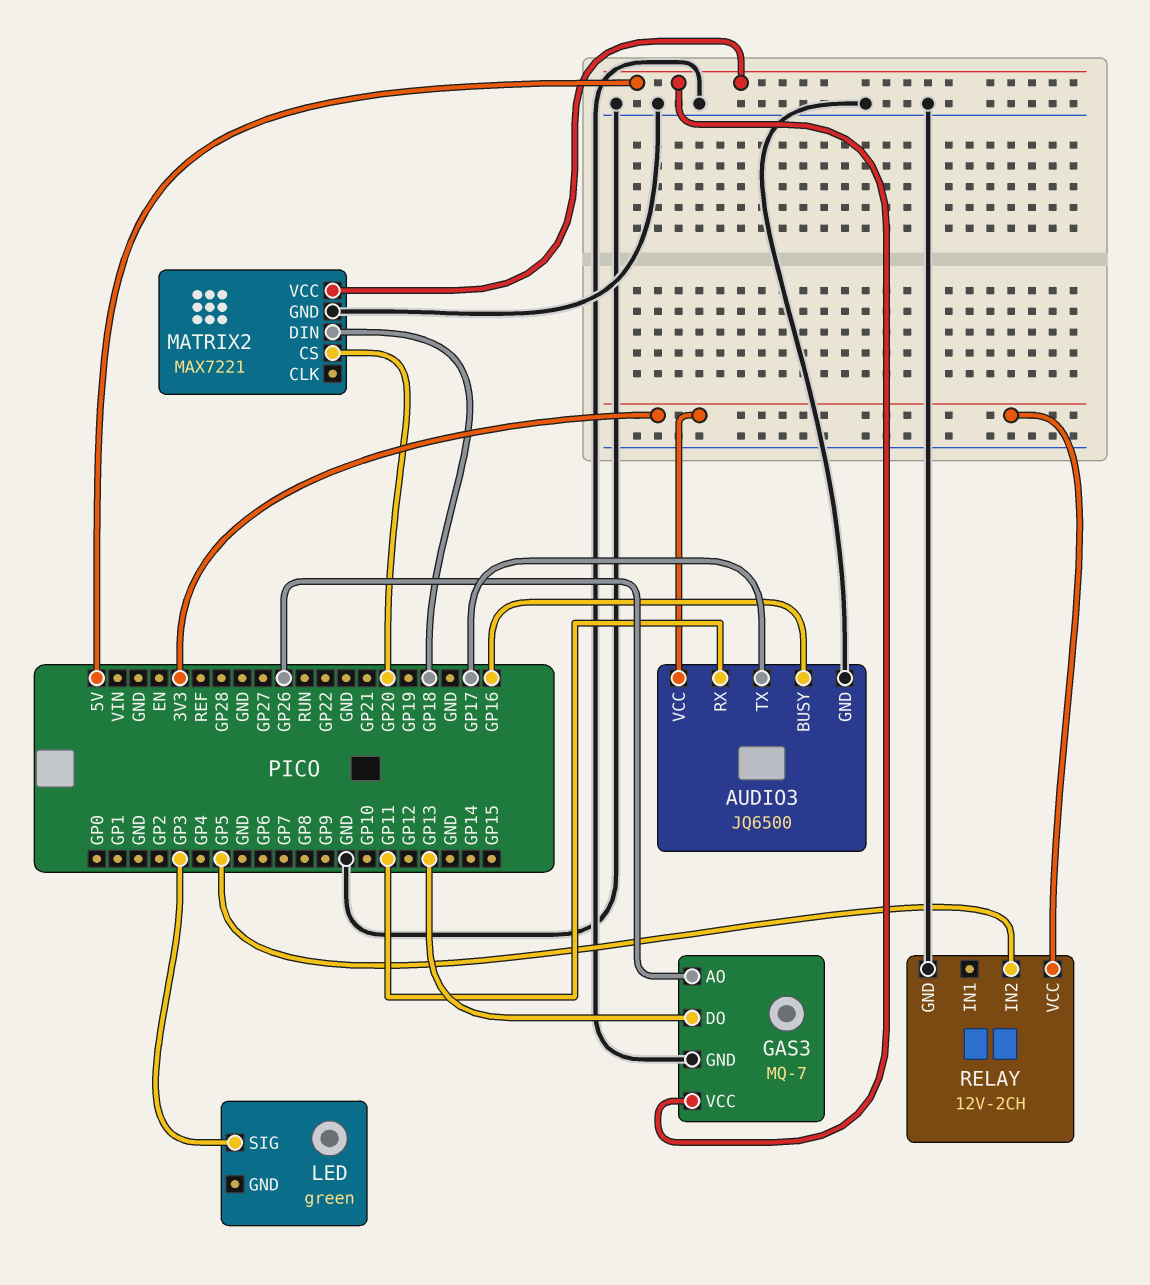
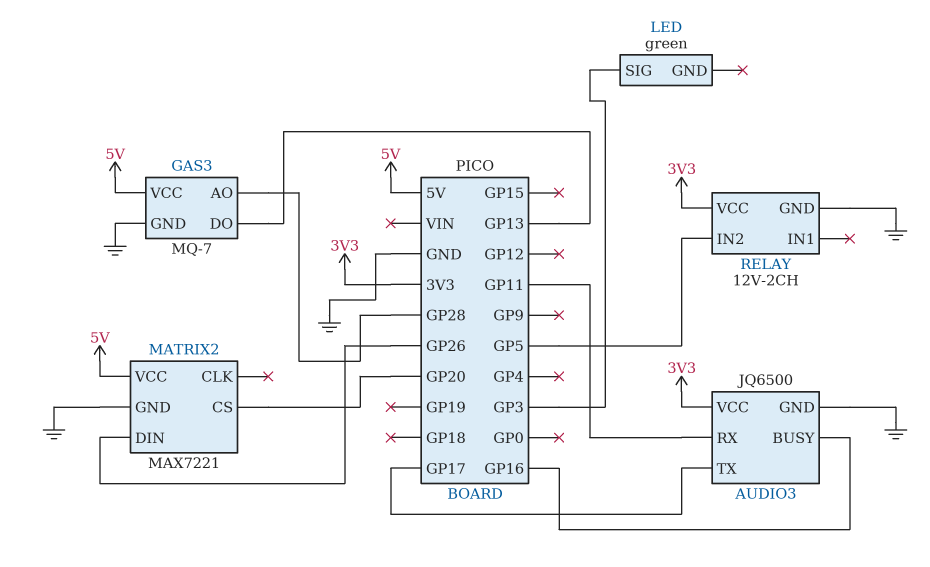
GAS3 pin AO: GP26 -> GP28
MATRIX2 pin DIN: GP18 -> GP26

